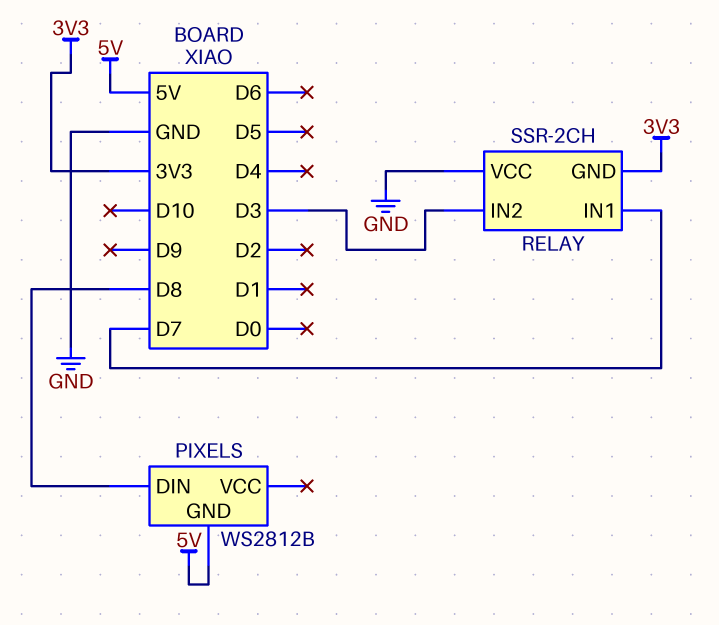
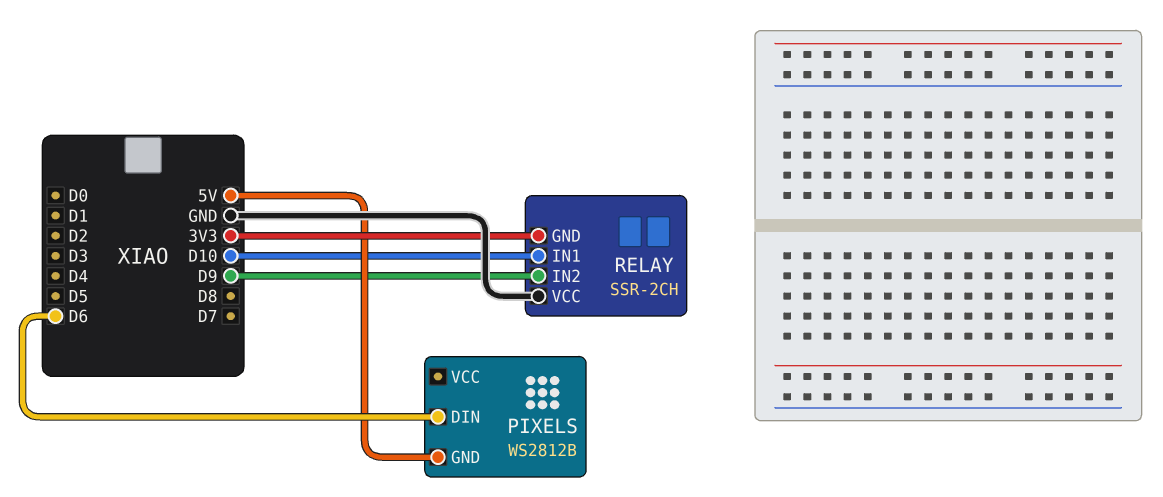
PIXELS pin DIN: D8 -> D6
RELAY pin IN1: D7 -> D10
RELAY pin IN2: D3 -> D9

